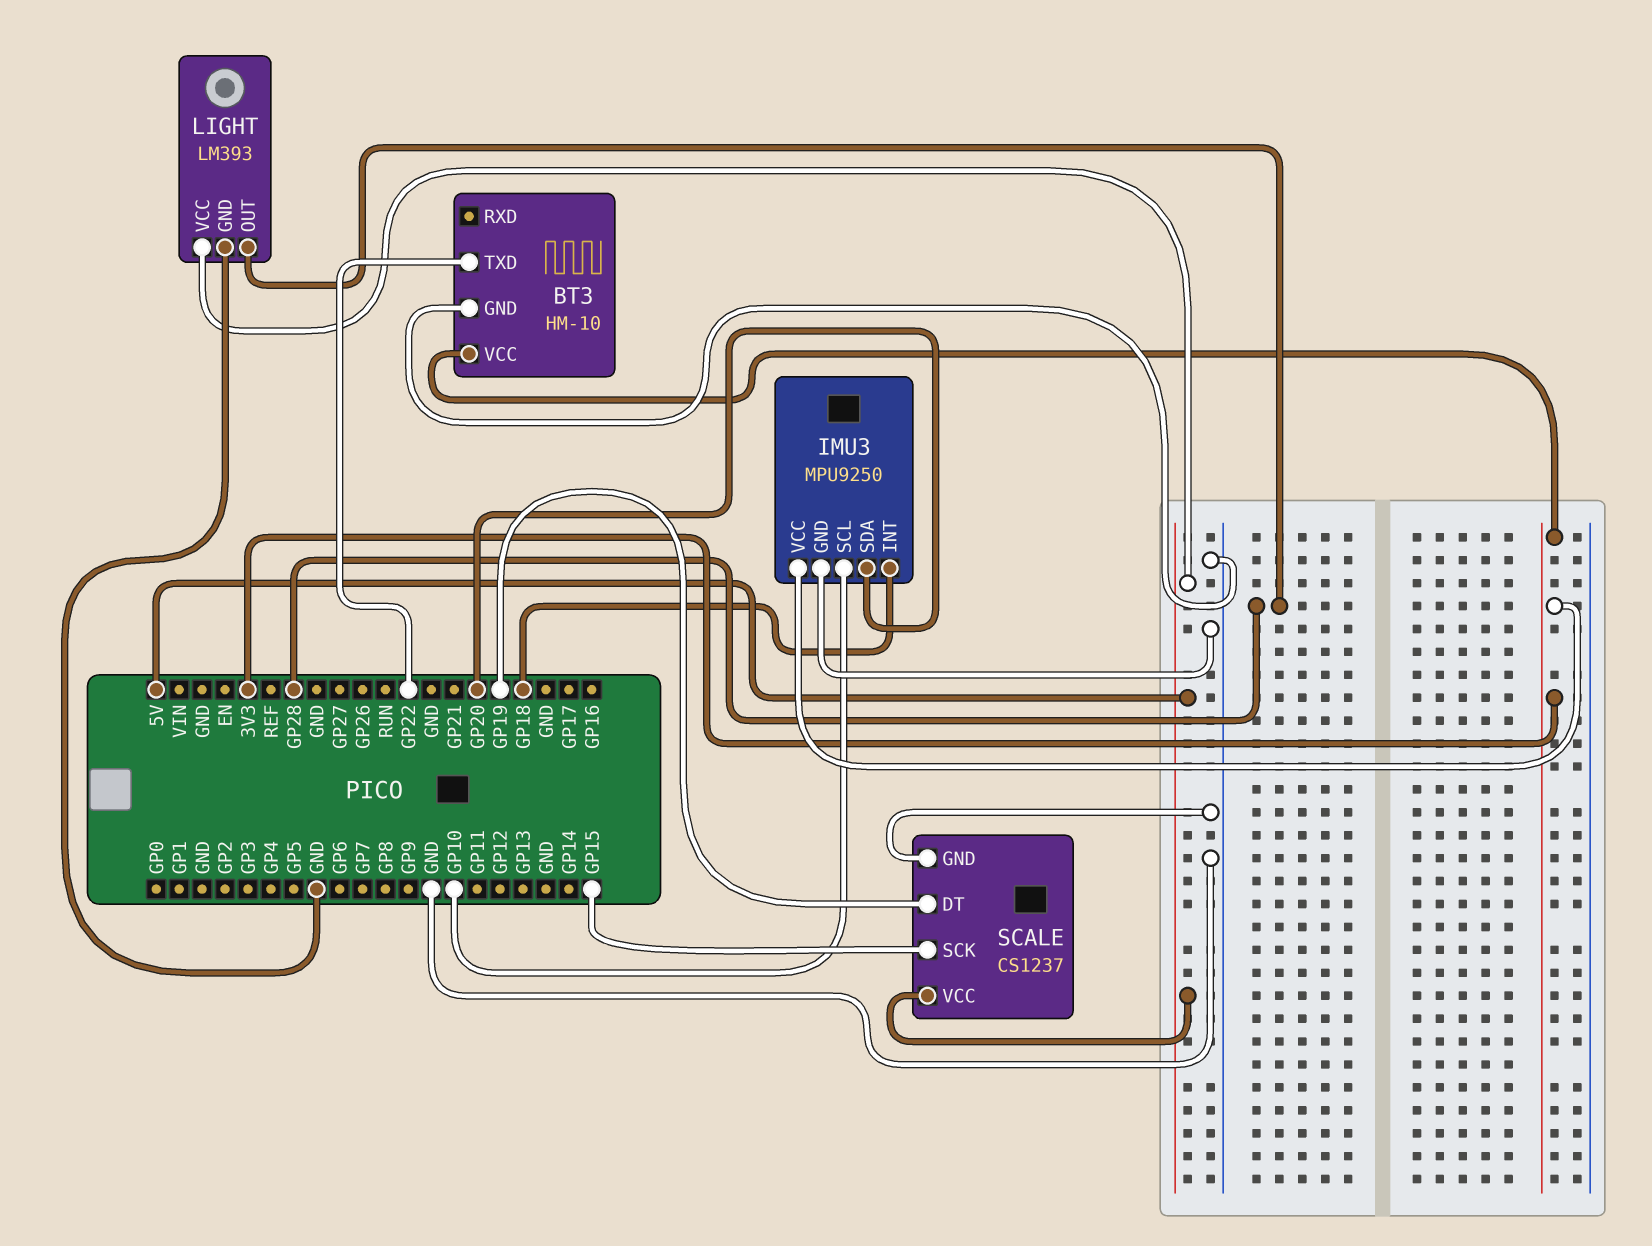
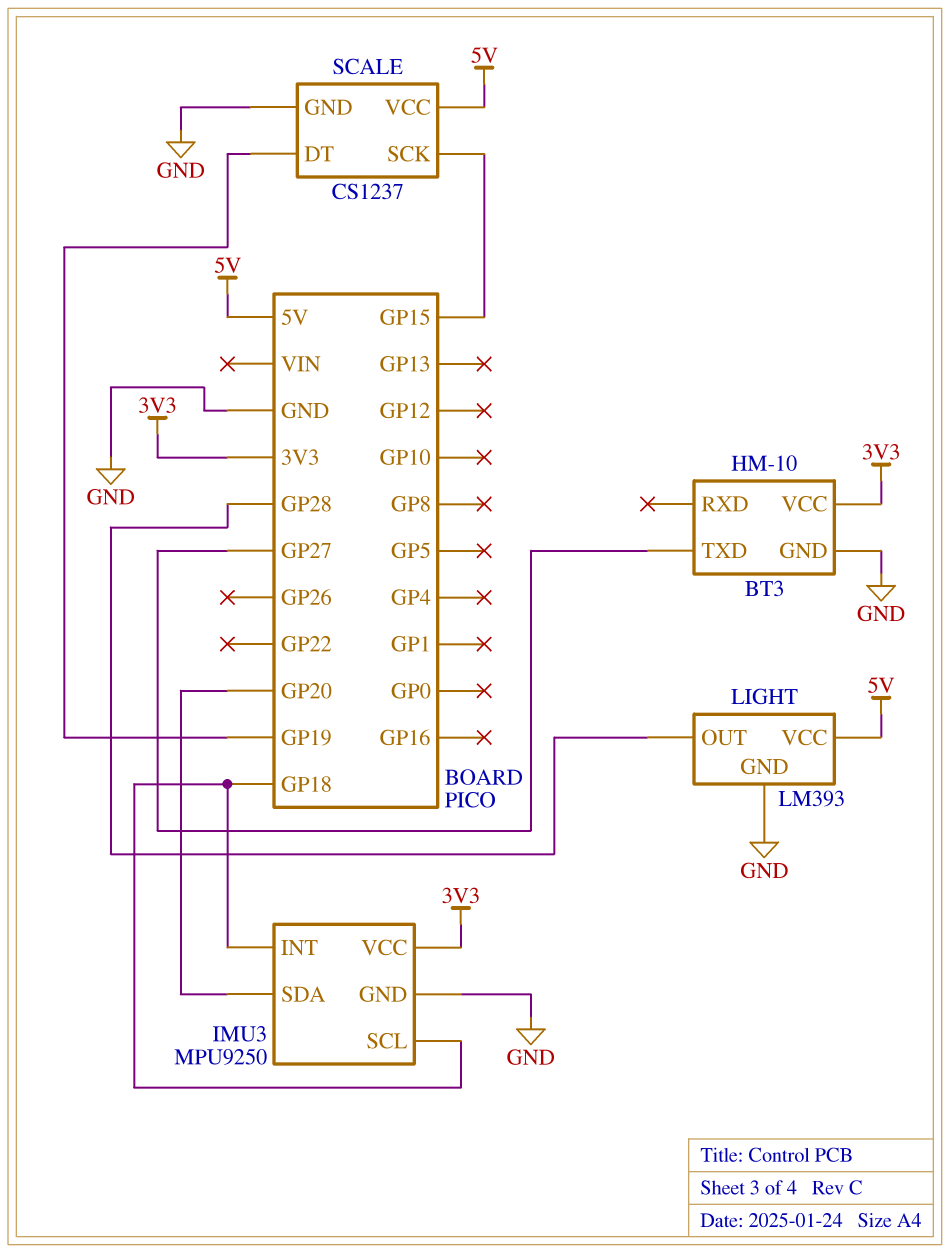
BT3 pin TXD: GP22 -> GP27
IMU3 pin SCL: GP10 -> GP18

